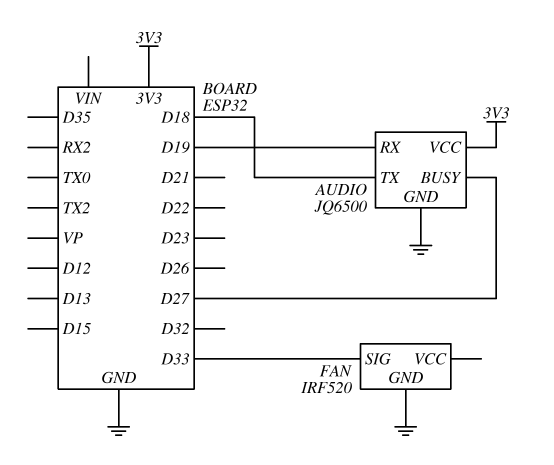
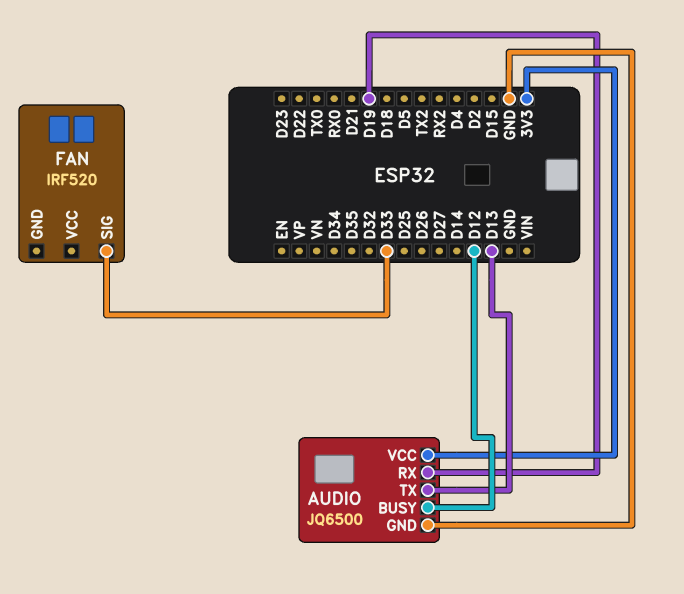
AUDIO pin BUSY: D27 -> D12
AUDIO pin TX: D18 -> D13
FAN pin GND: GND -> none

